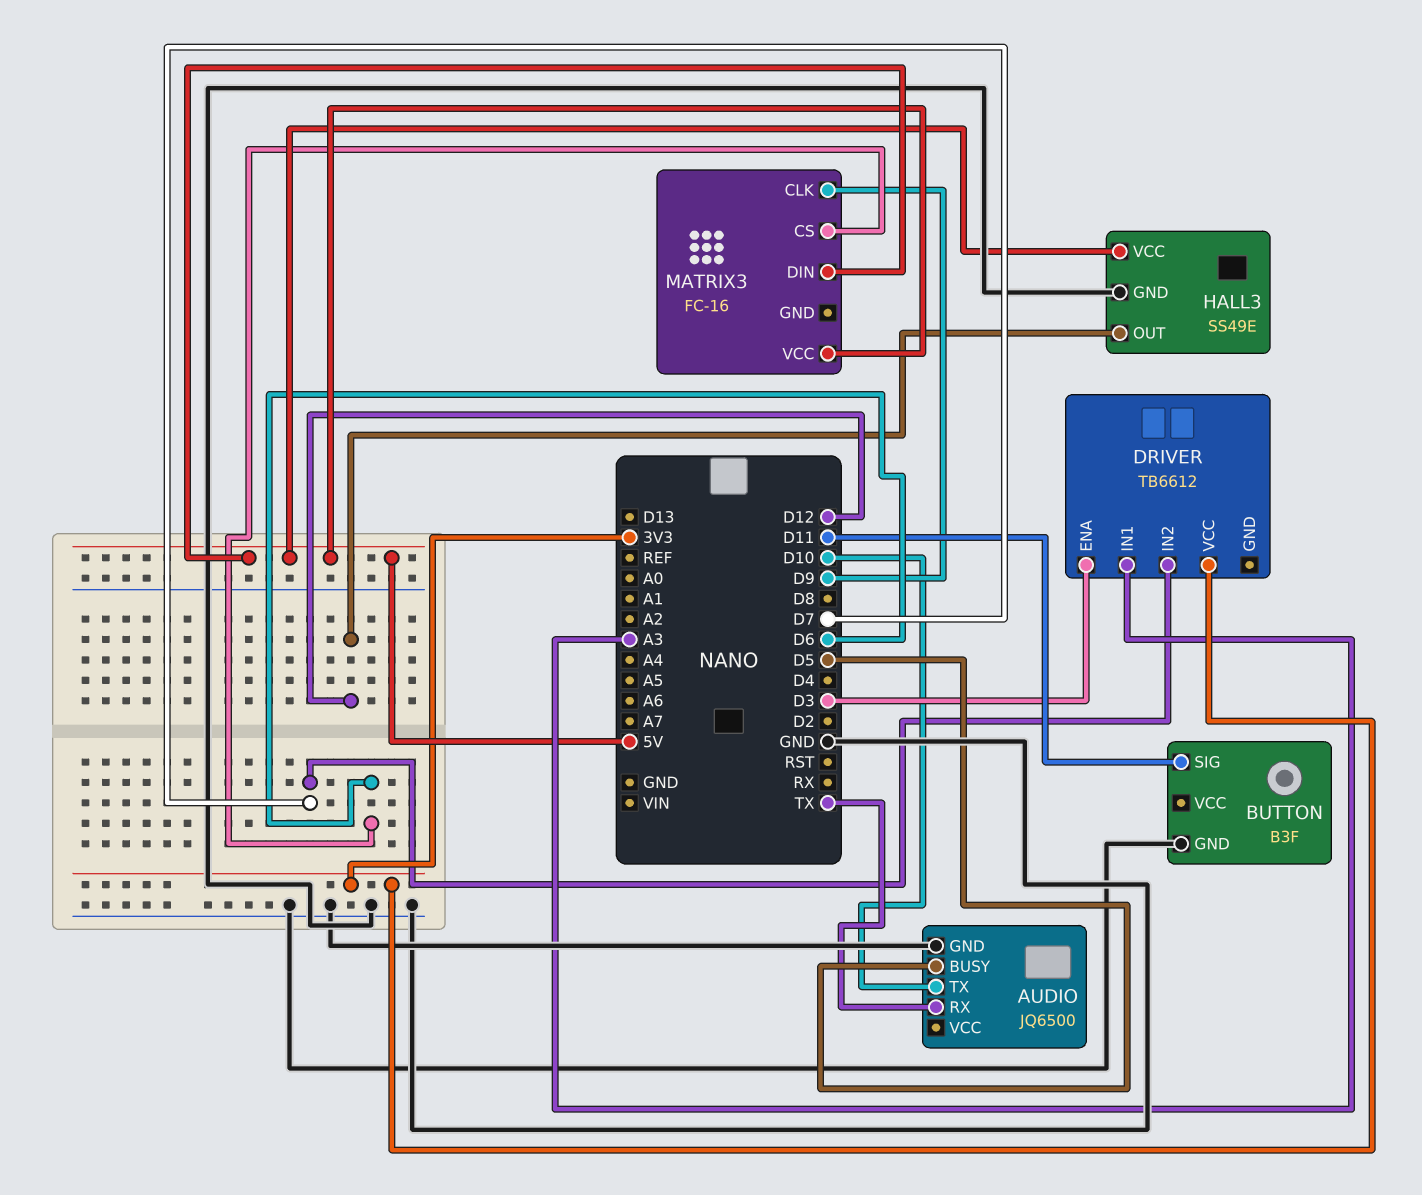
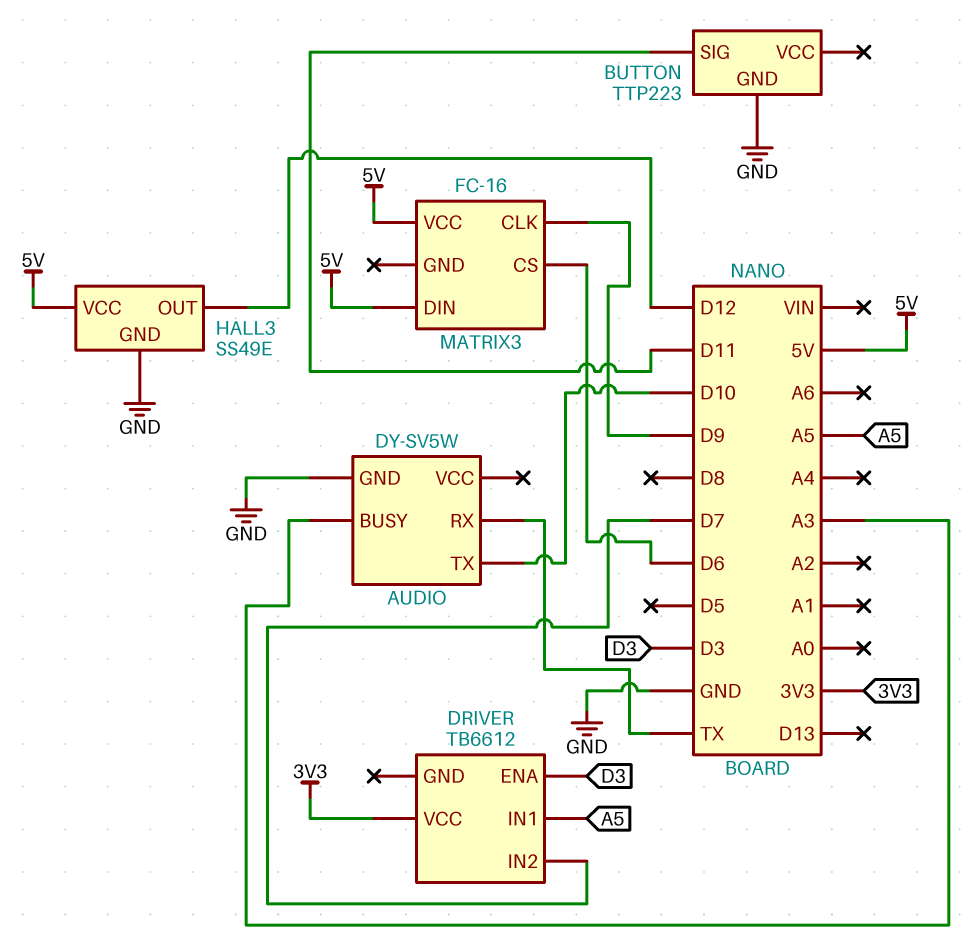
AUDIO: JQ6500 -> DY-SV5W
AUDIO pin BUSY: D5 -> A3
BUTTON: B3F -> TTP223
DRIVER pin IN1: A3 -> A5

